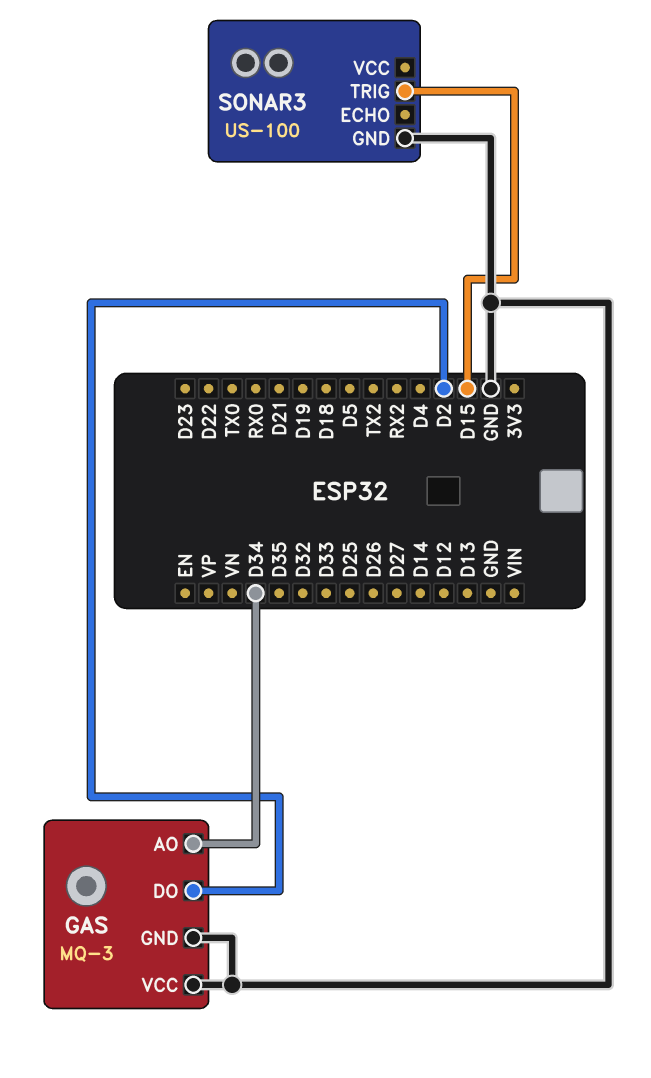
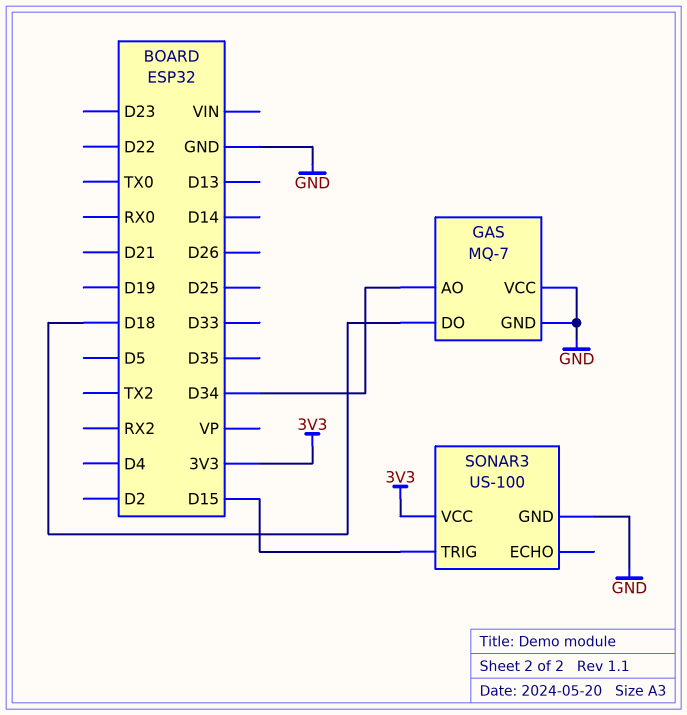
GAS: MQ-3 -> MQ-7
GAS pin DO: D2 -> D18
SONAR3 pin VCC: none -> 3V3

